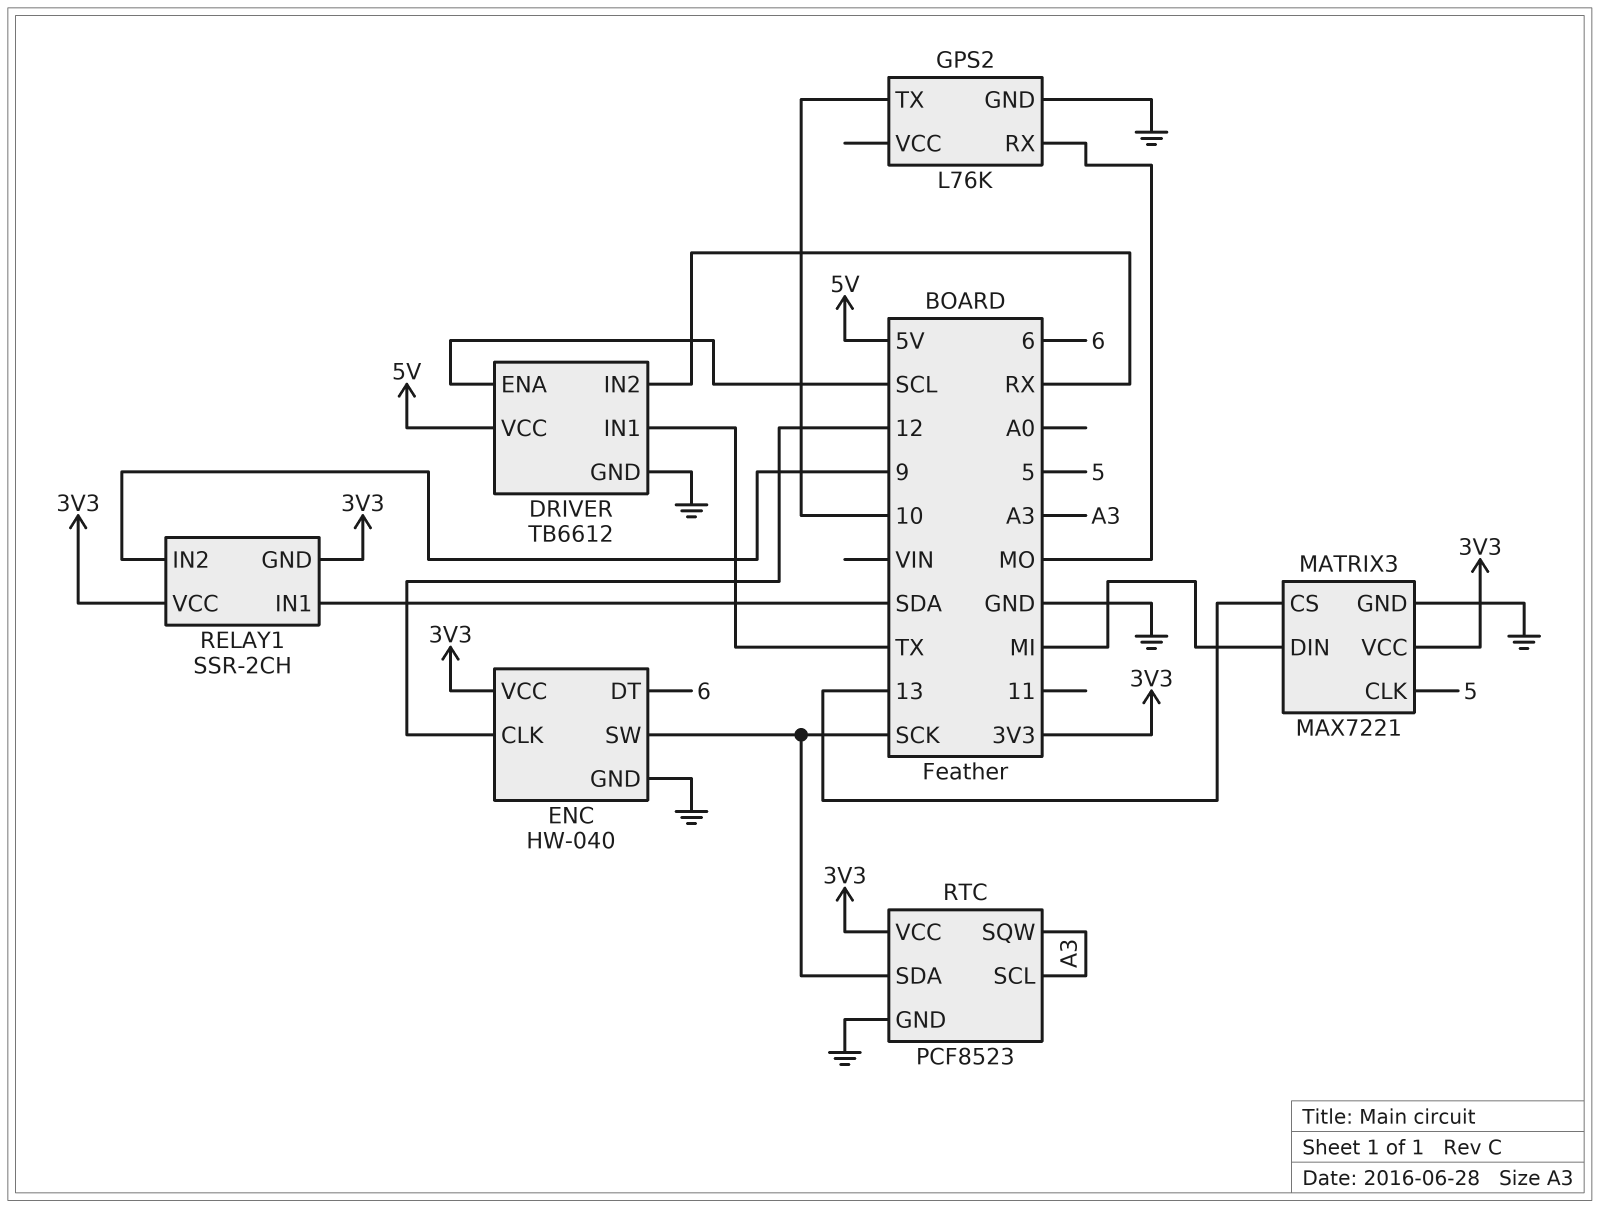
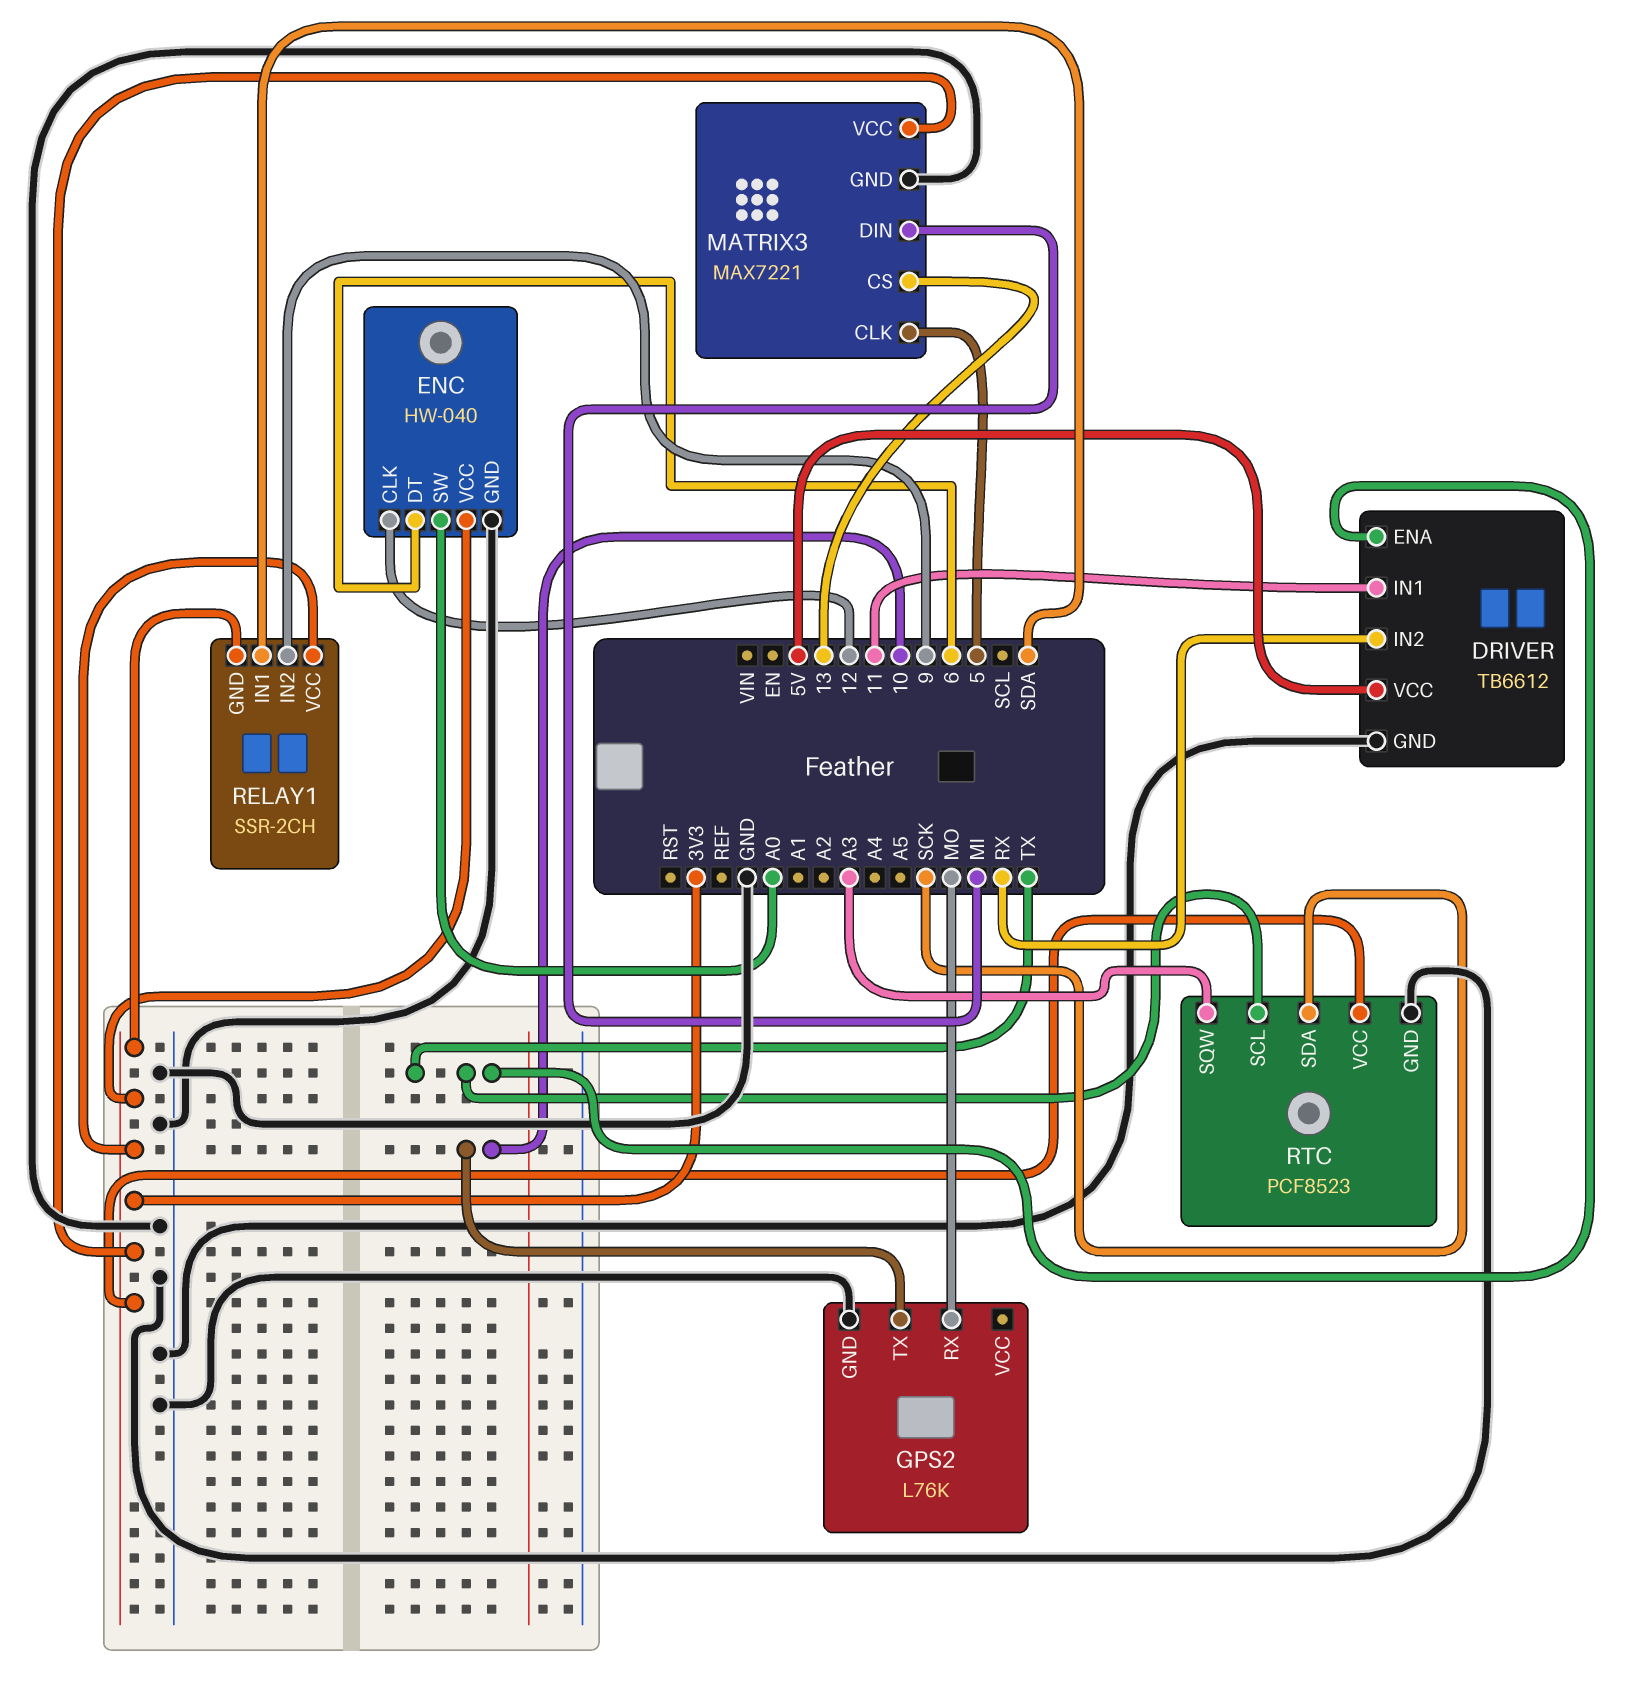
DRIVER pin ENA: SCL -> TX
DRIVER pin IN1: TX -> 11
ENC pin SW: SCK -> A0
RTC pin SCL: A3 -> TX

